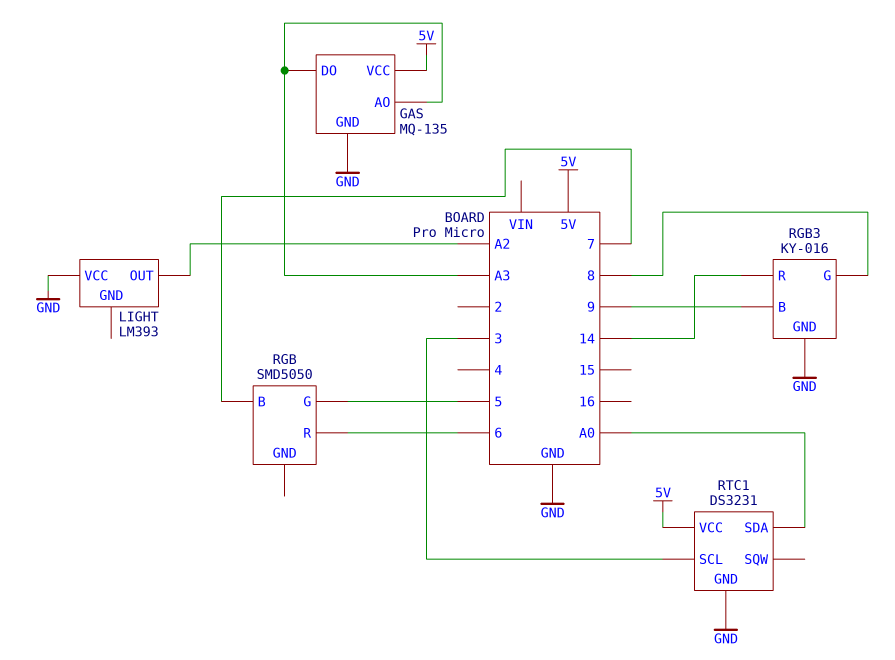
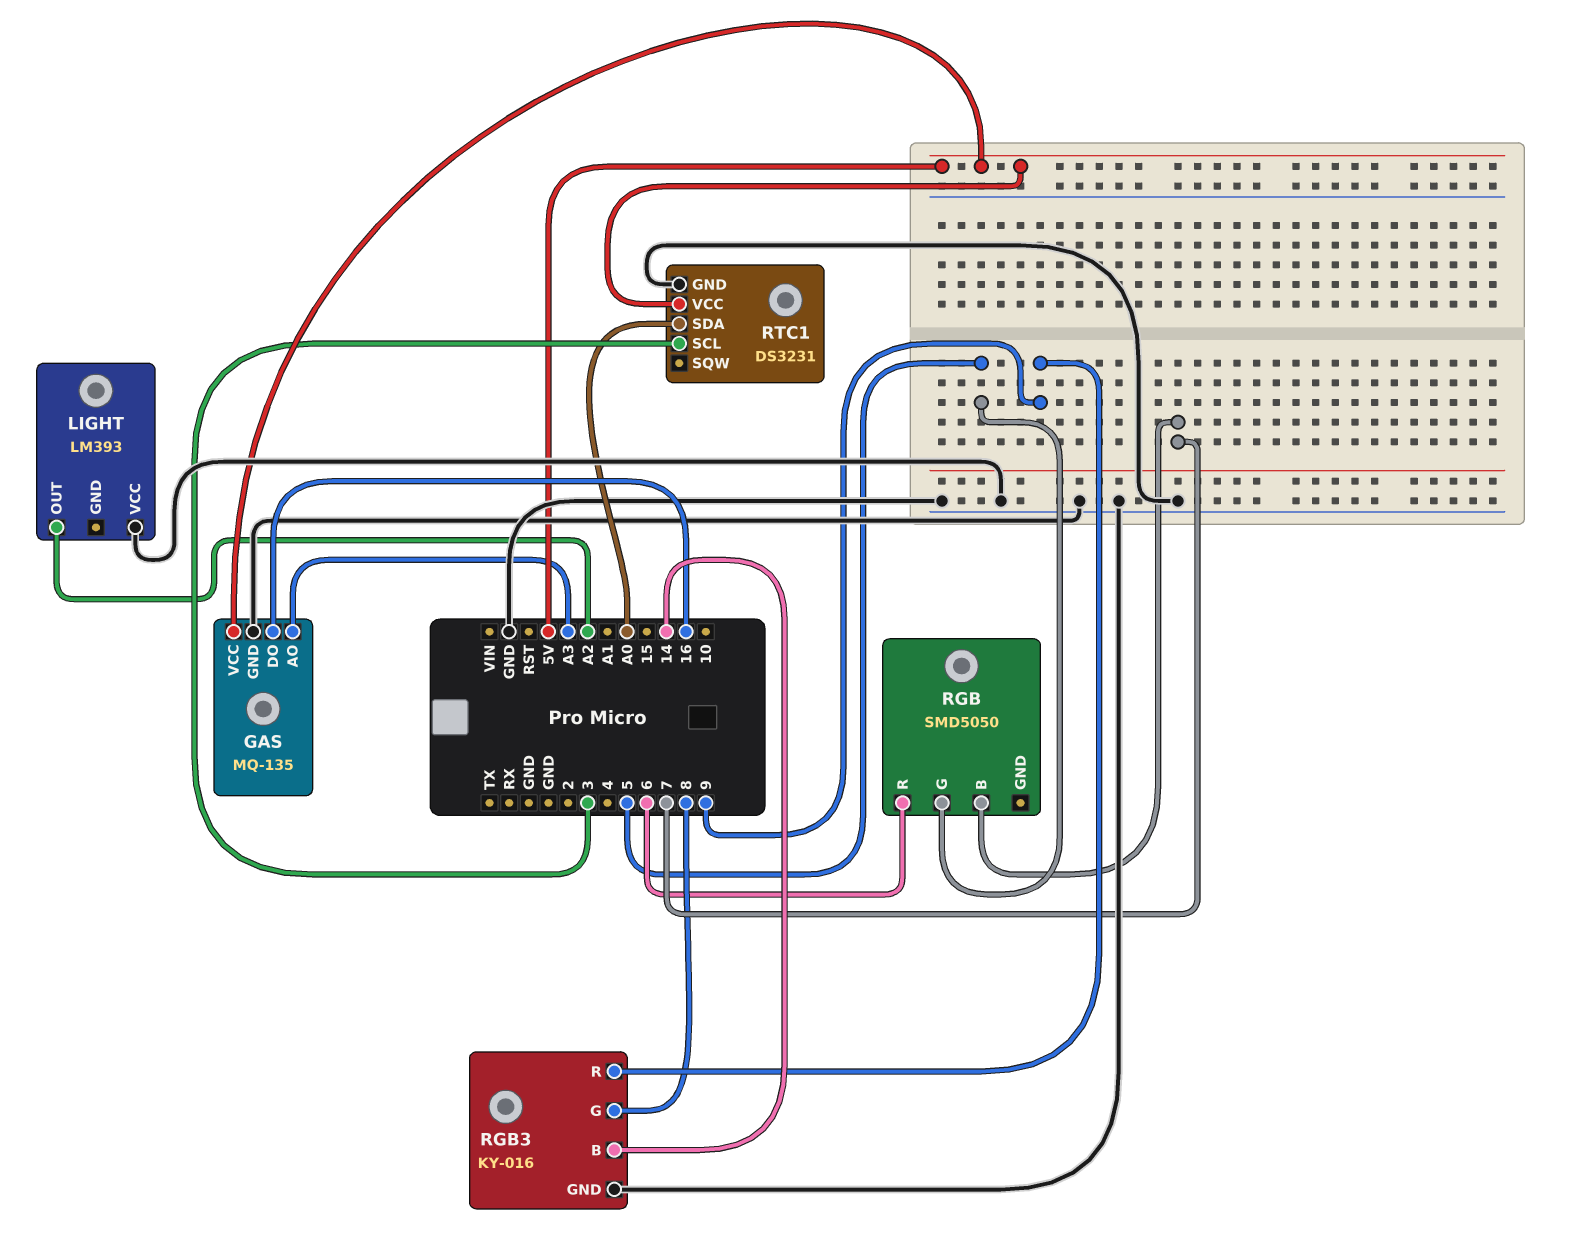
GAS pin DO: A3 -> 16
RGB3 pin B: 9 -> 14
RGB3 pin R: 14 -> 9

